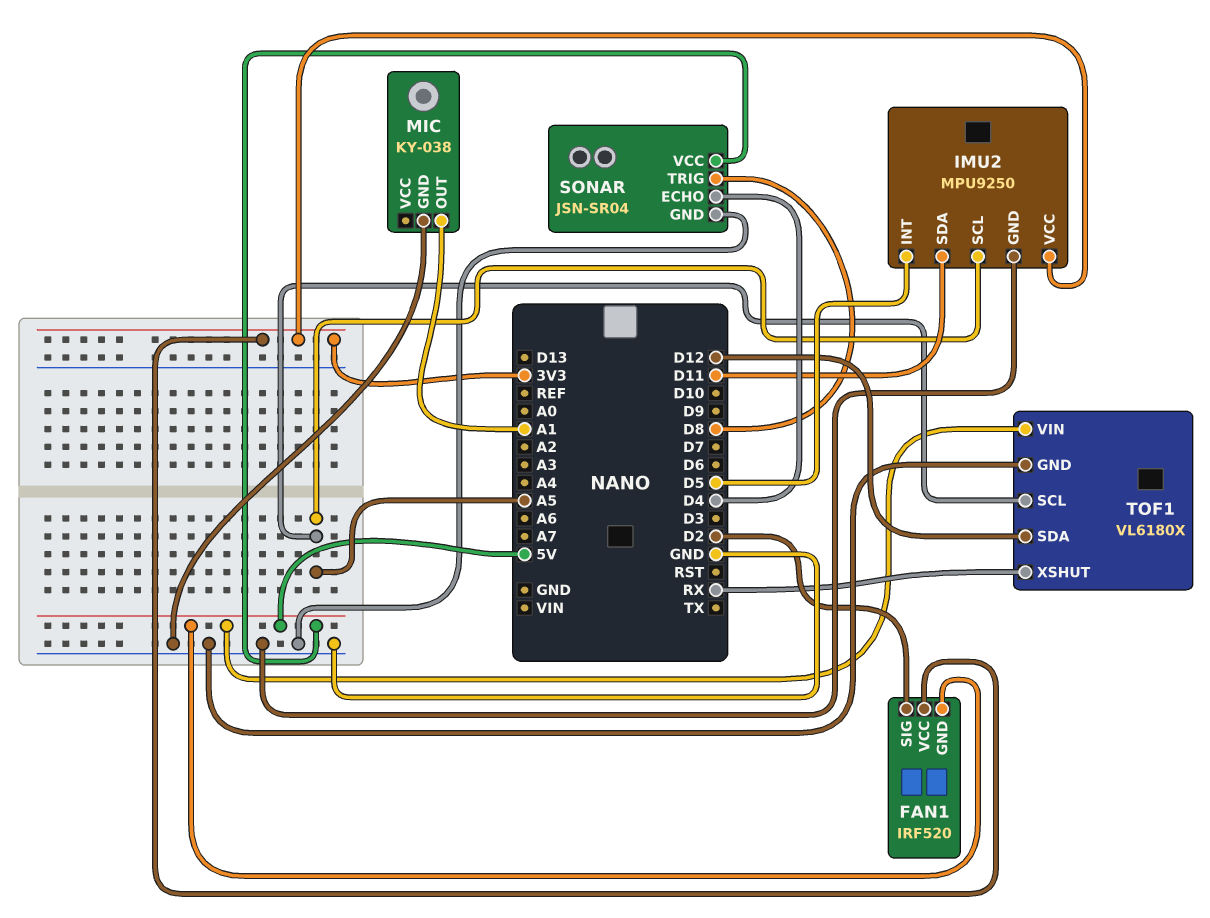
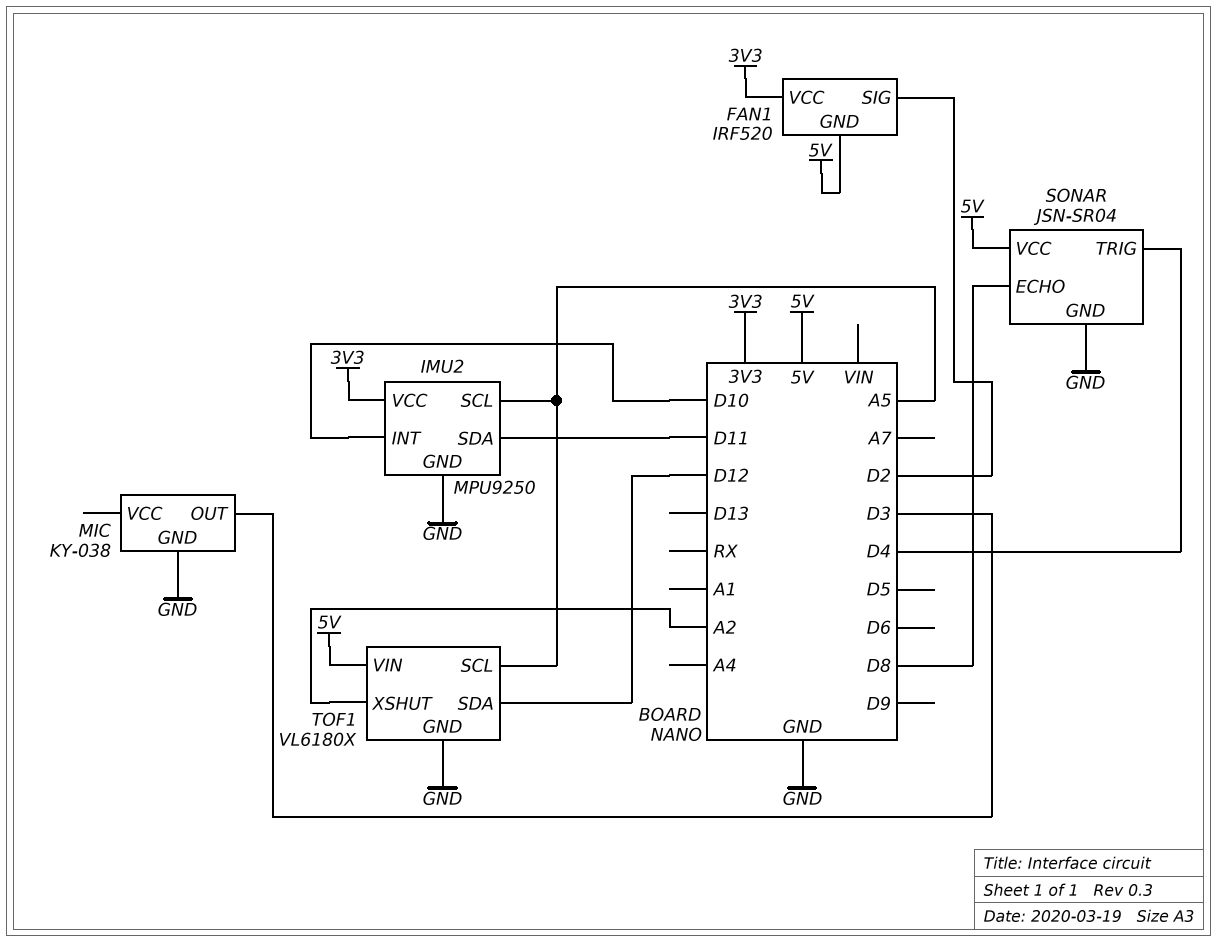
IMU2 pin INT: D5 -> D10
MIC pin OUT: A1 -> D3
SONAR pin ECHO: D4 -> D8
SONAR pin TRIG: D8 -> D4
TOF1 pin XSHUT: RX -> A2

